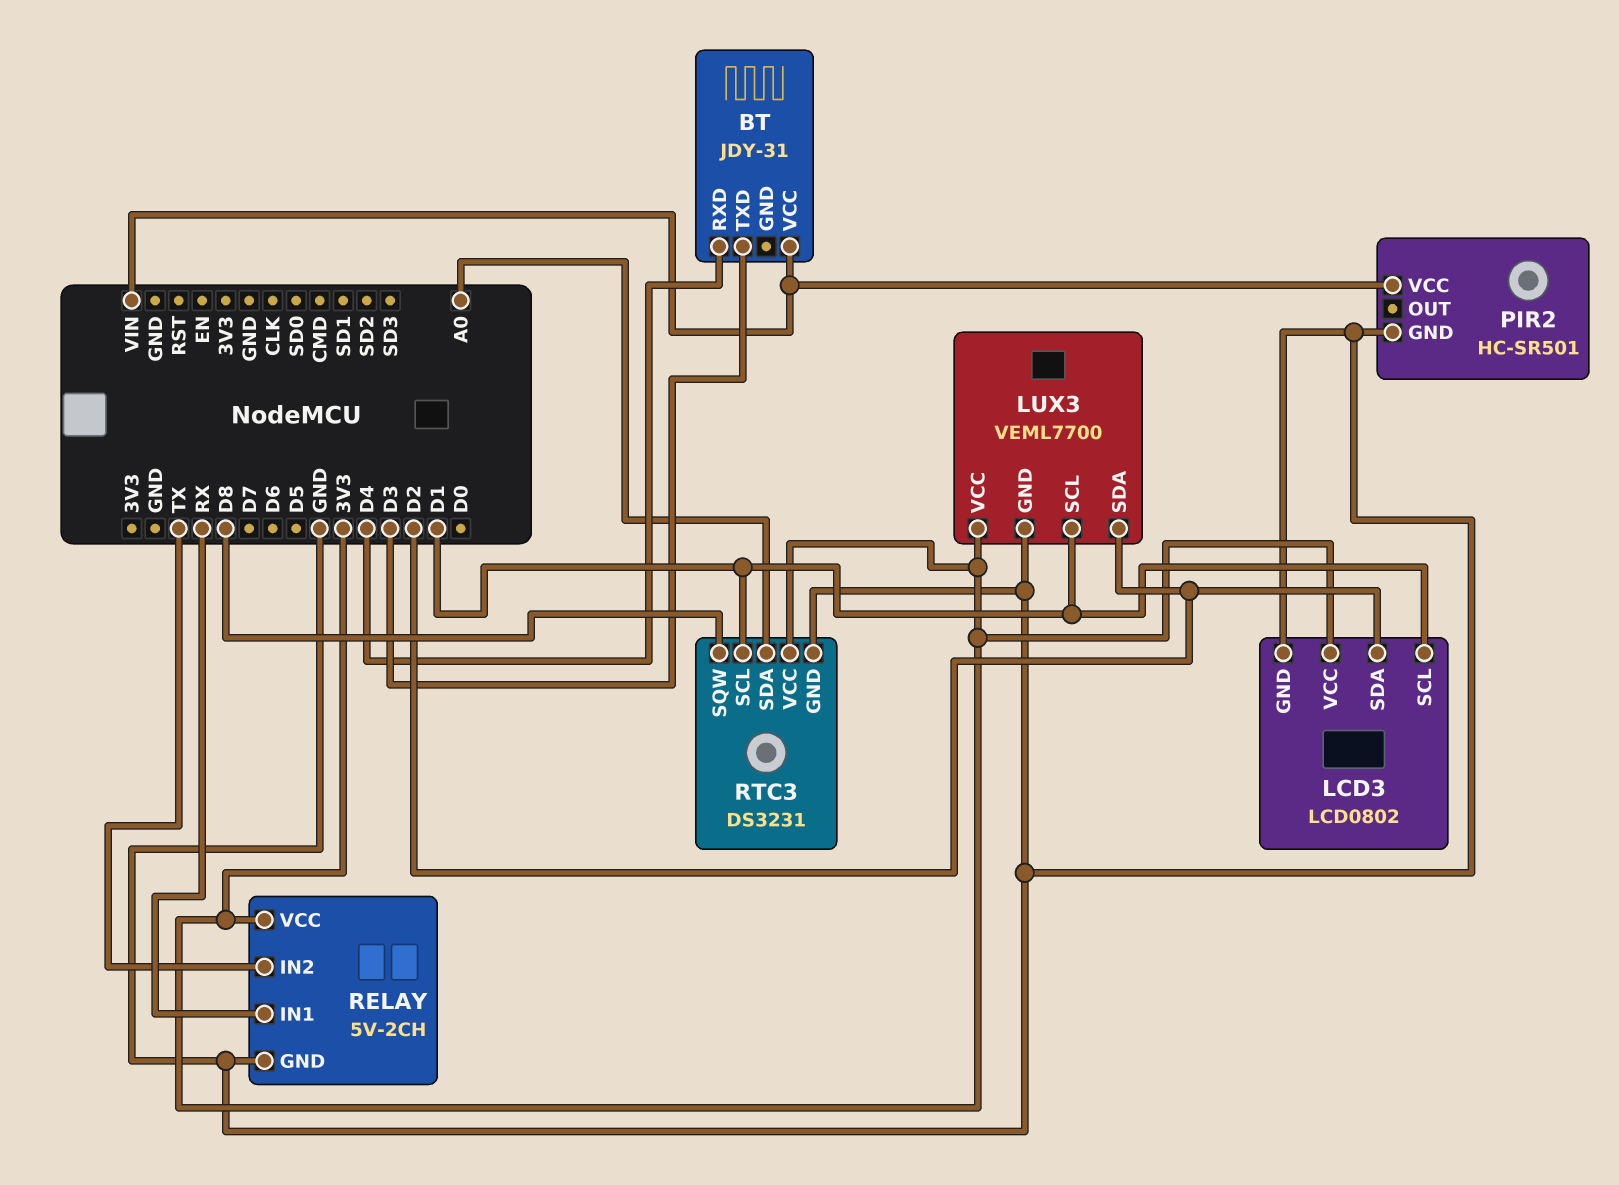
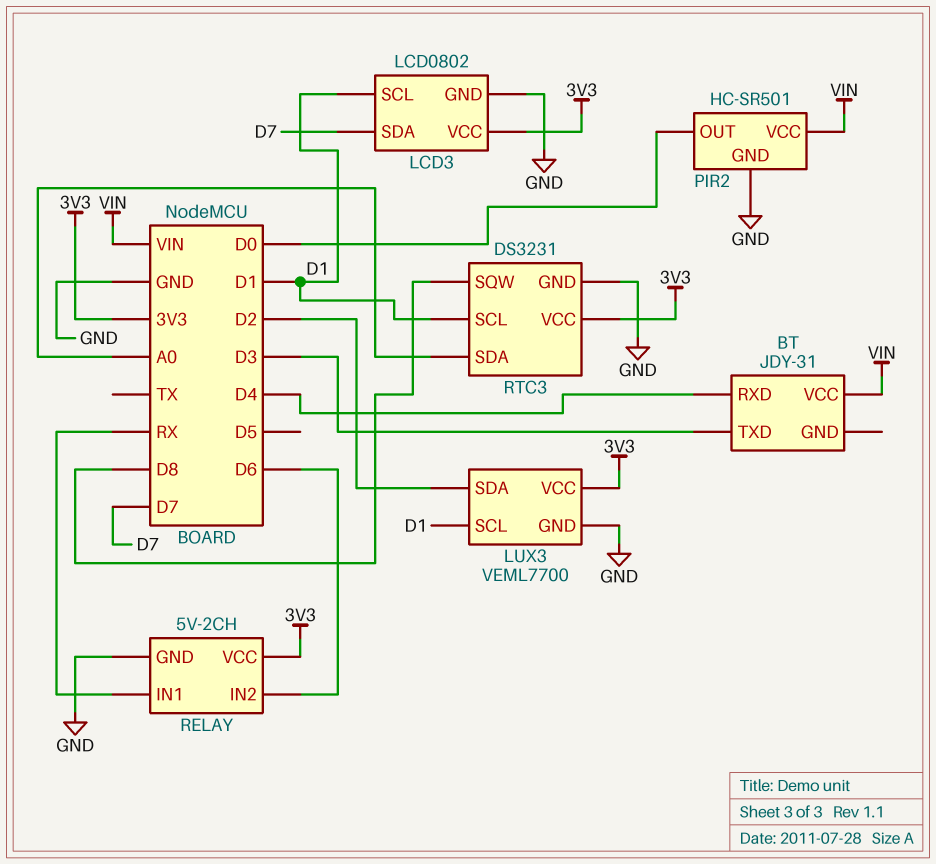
LCD3 pin SDA: D2 -> D7
PIR2 pin OUT: none -> D0
RELAY pin IN2: TX -> D6

